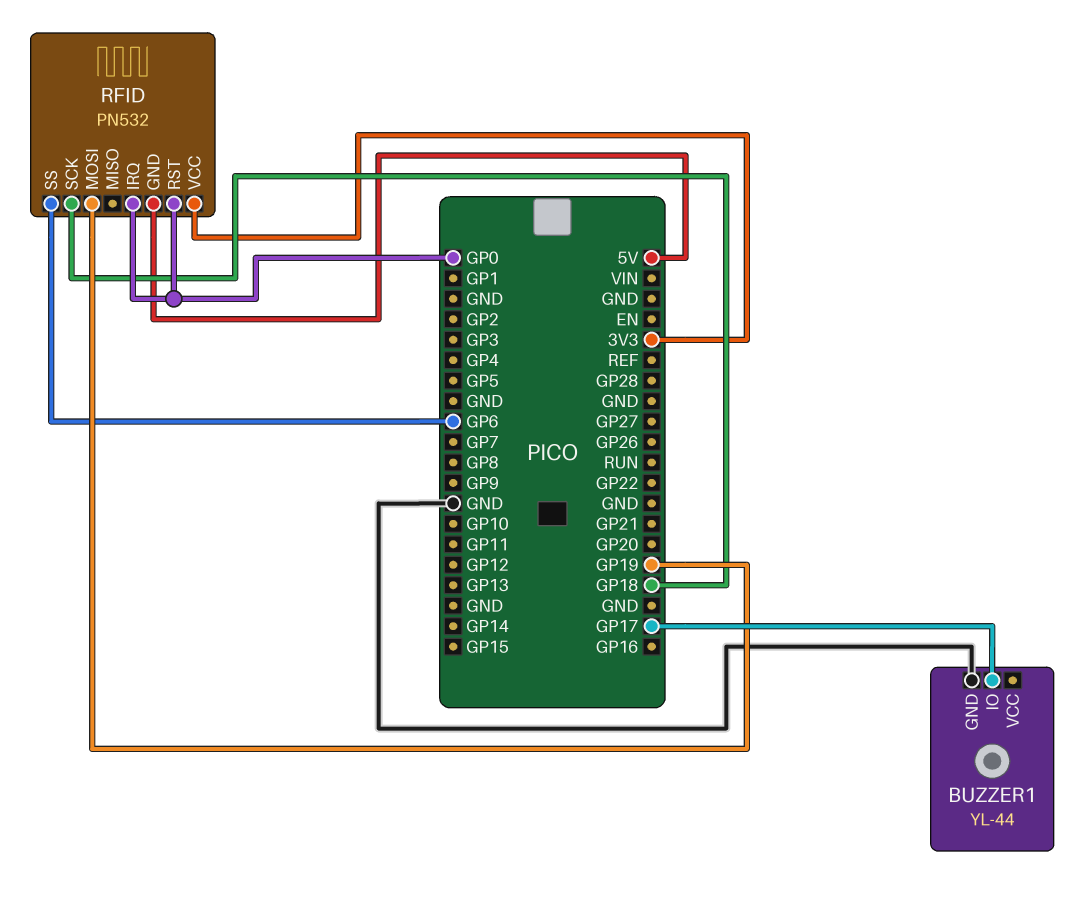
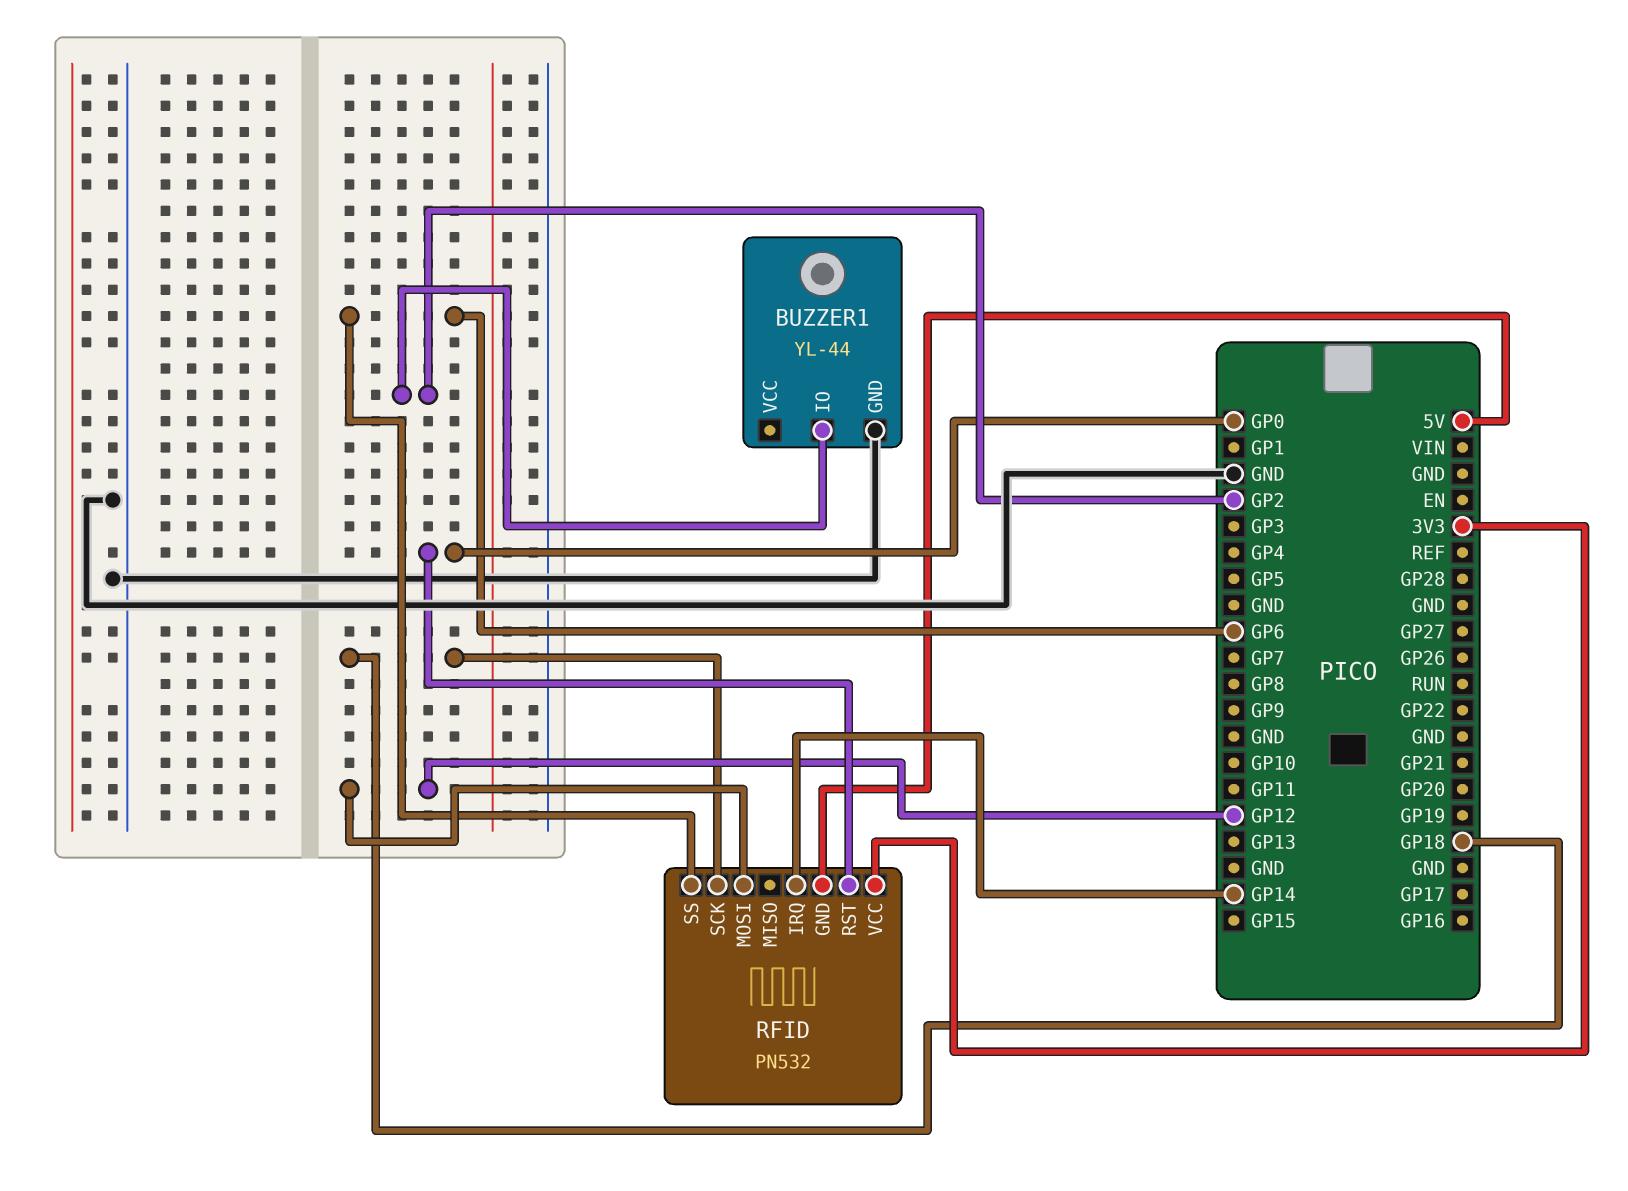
BUZZER1 pin IO: GP17 -> GP2
RFID pin IRQ: GP0 -> GP14
RFID pin MOSI: GP19 -> GP12

